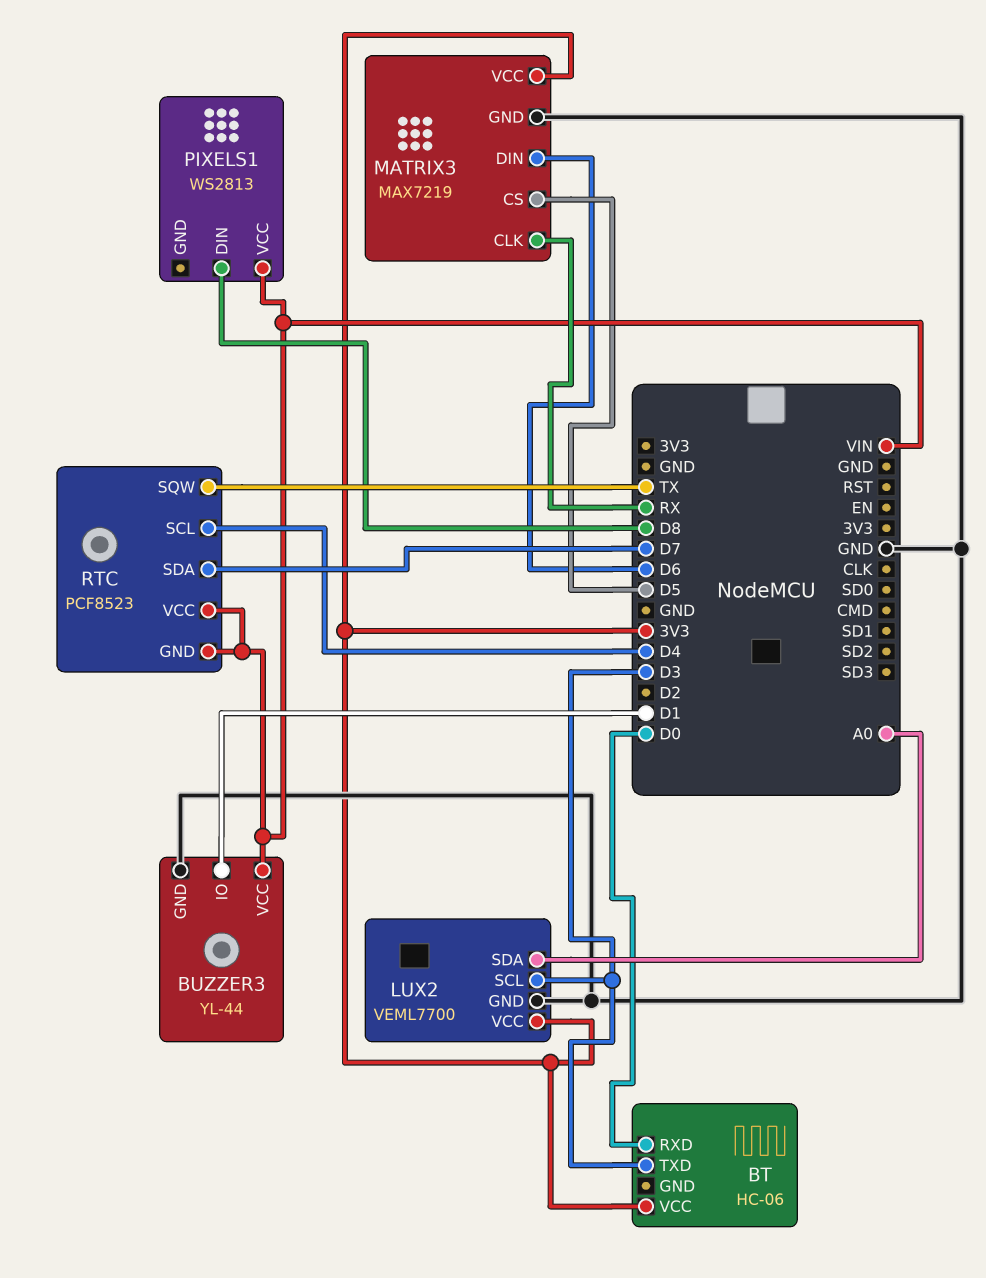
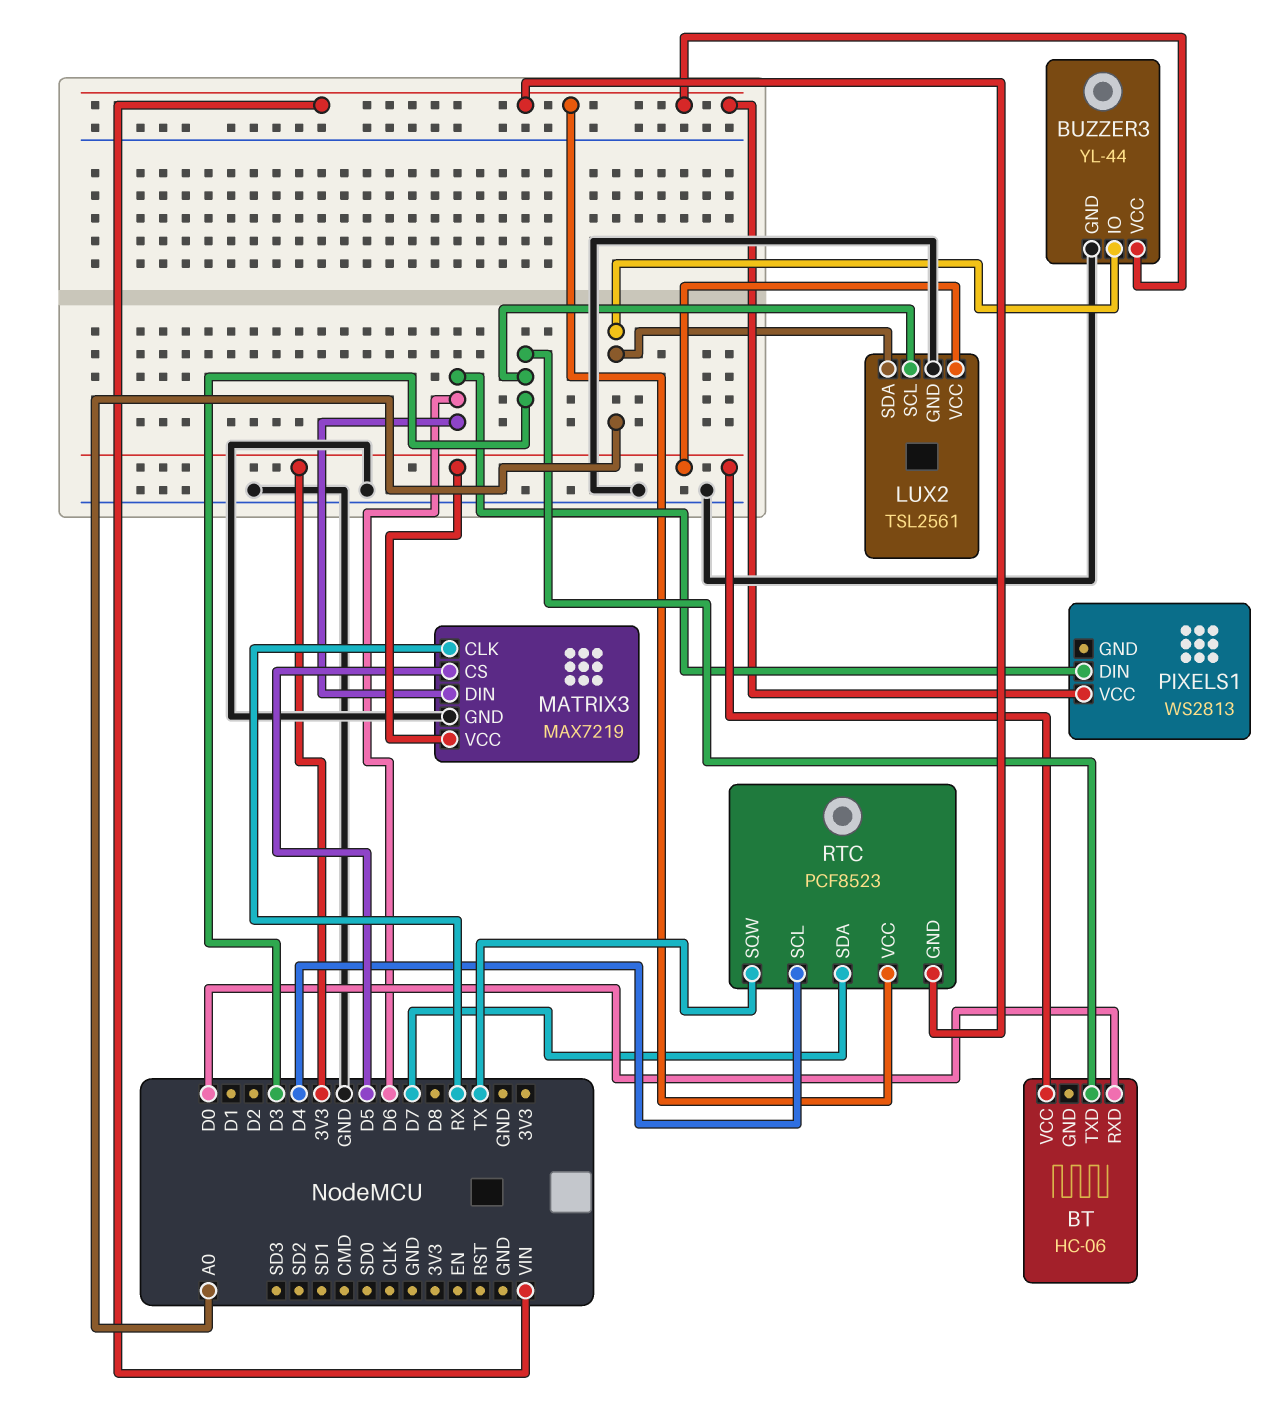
BUZZER3 pin IO: D1 -> A0
LUX2: VEML7700 -> TSL2561
PIXELS1 pin DIN: D8 -> D6

